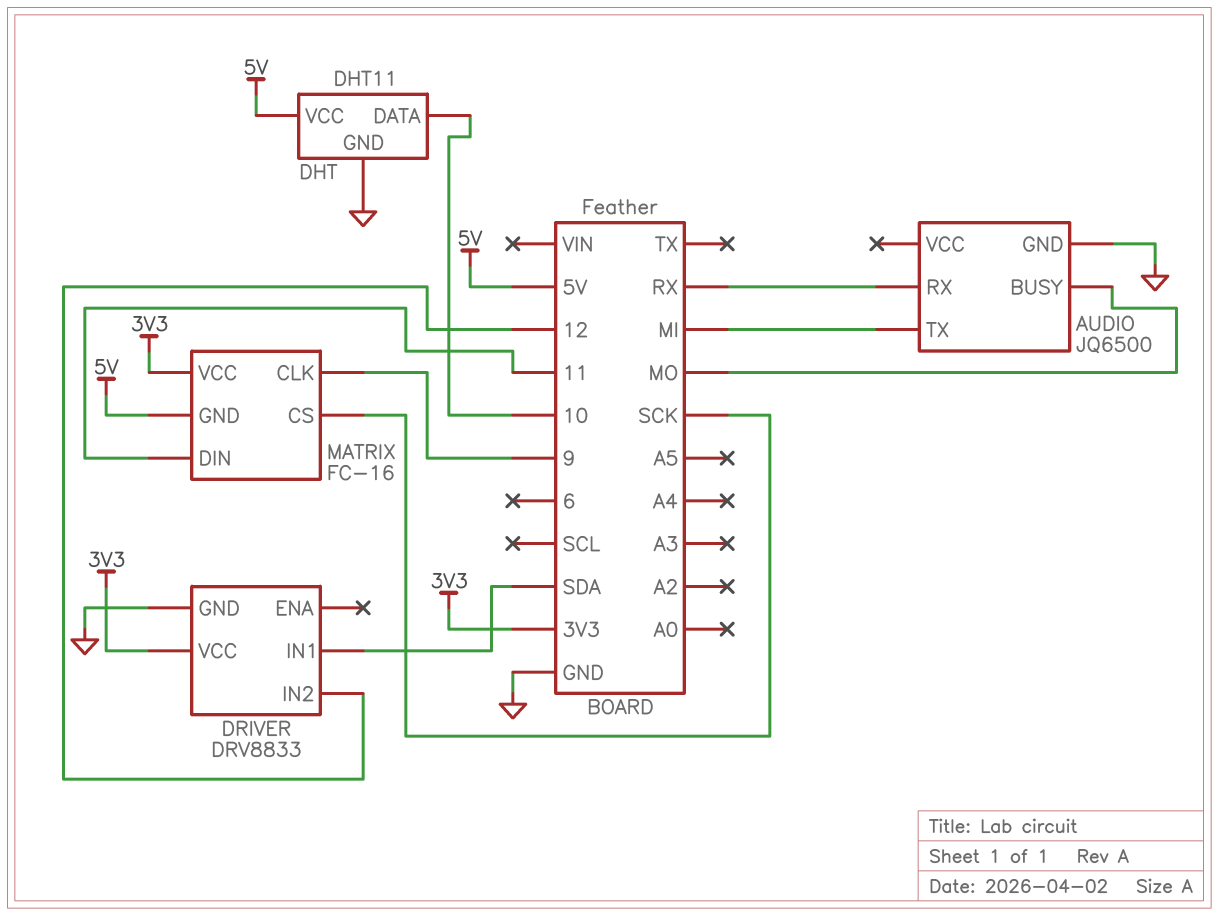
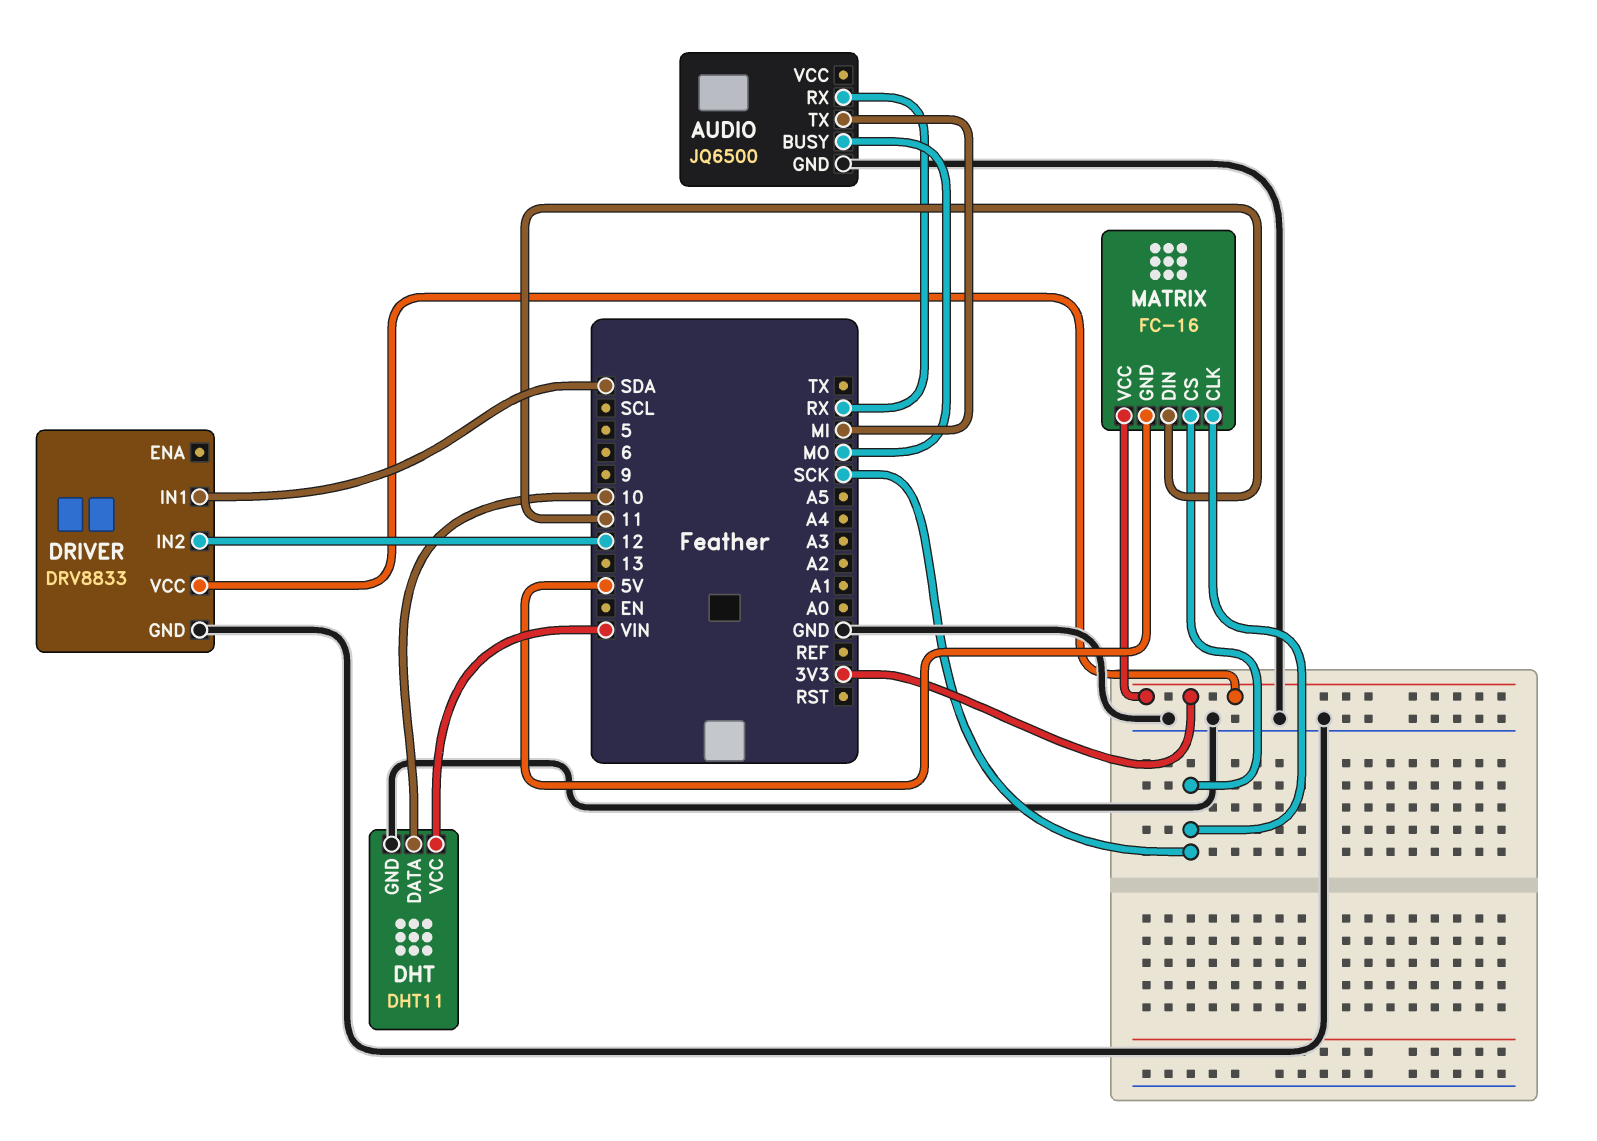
DHT pin VCC: 5V -> VIN
MATRIX pin CLK: 9 -> SCK

